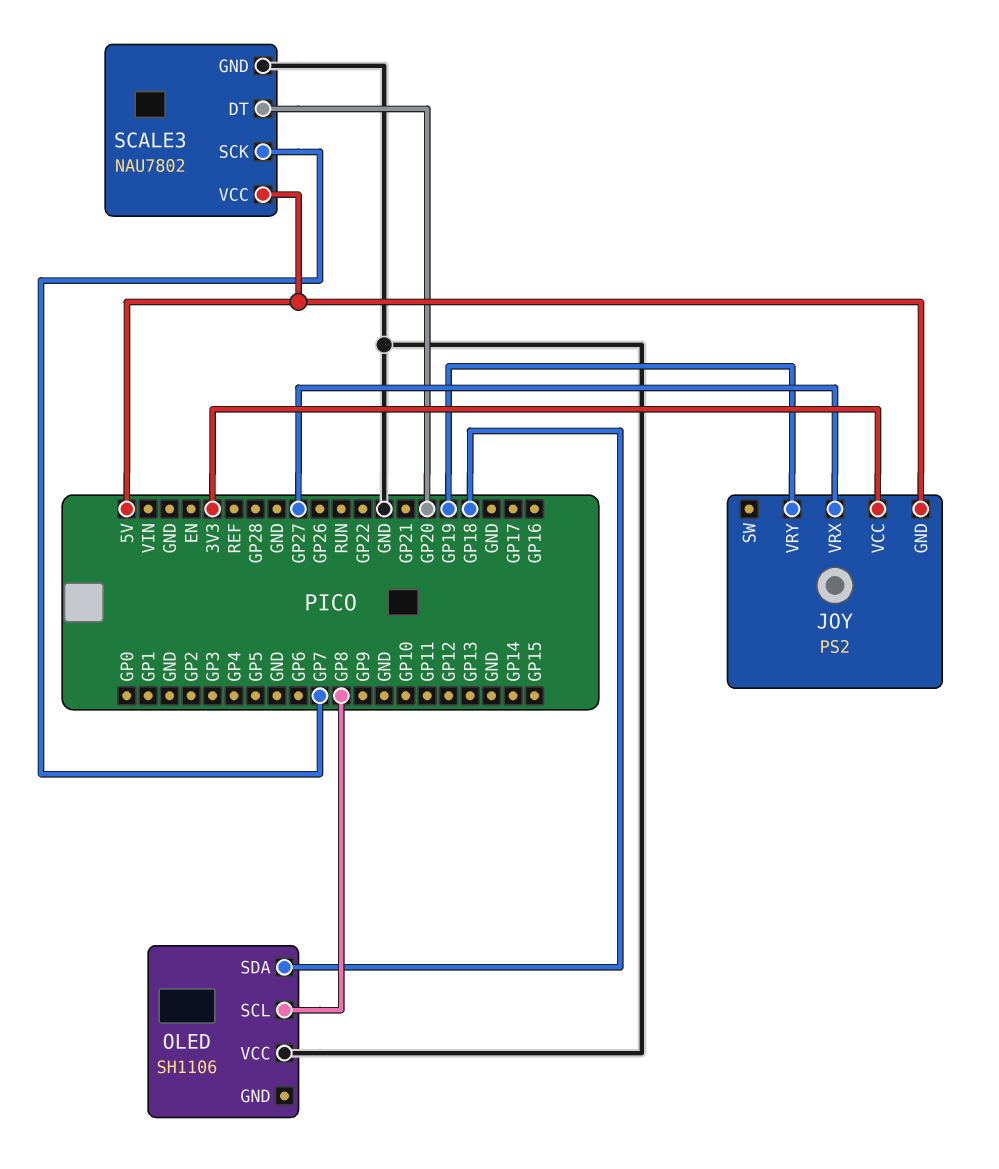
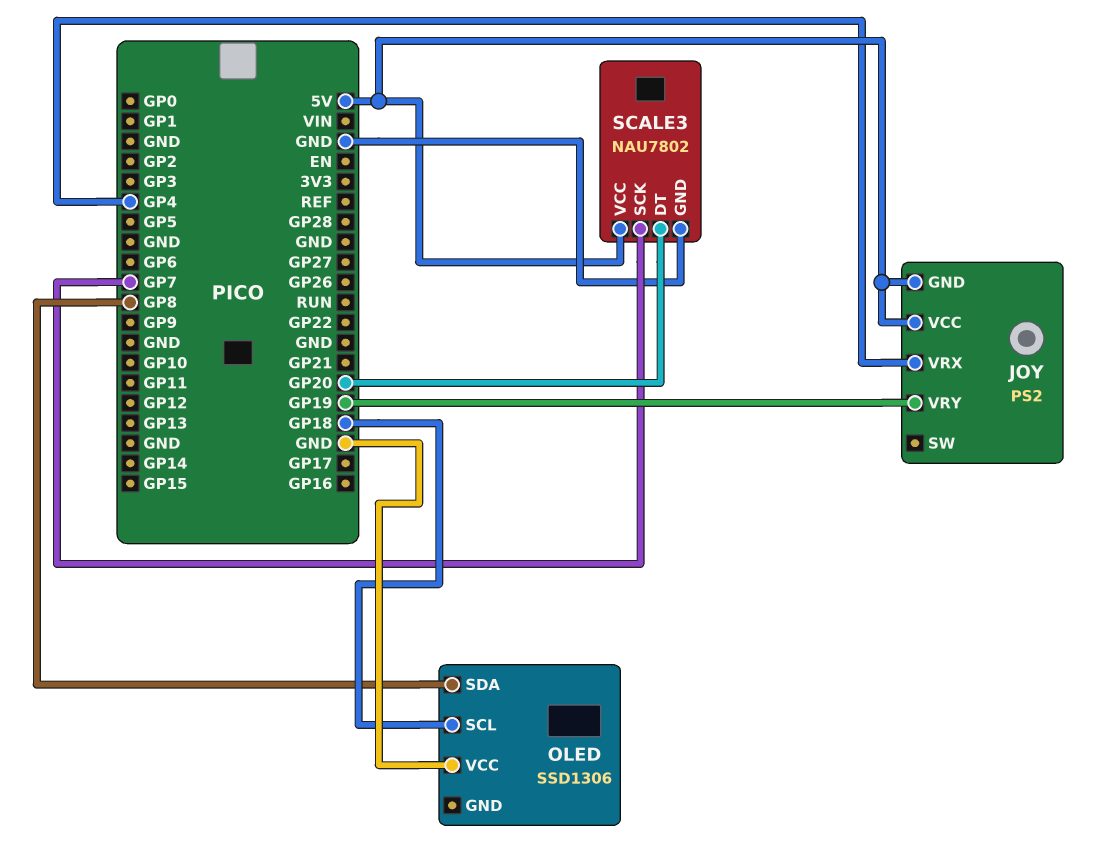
JOY pin VCC: 3V3 -> 5V
JOY pin VRX: GP27 -> GP4
OLED: SH1106 -> SSD1306
OLED pin SCL: GP8 -> GP18
OLED pin SDA: GP18 -> GP8

